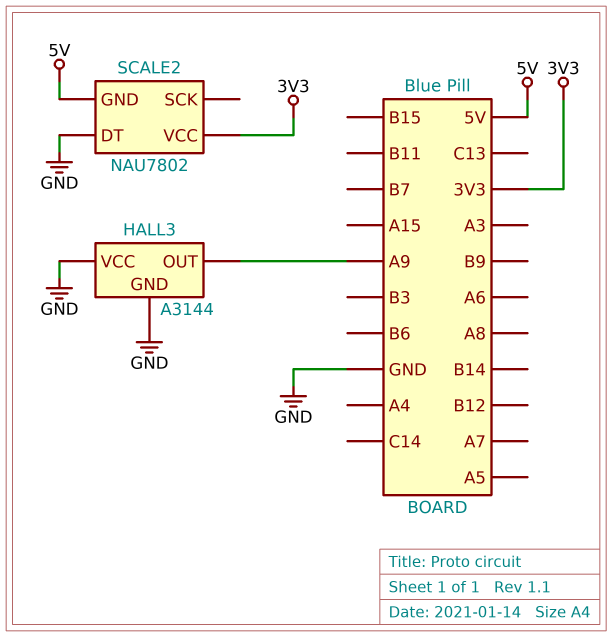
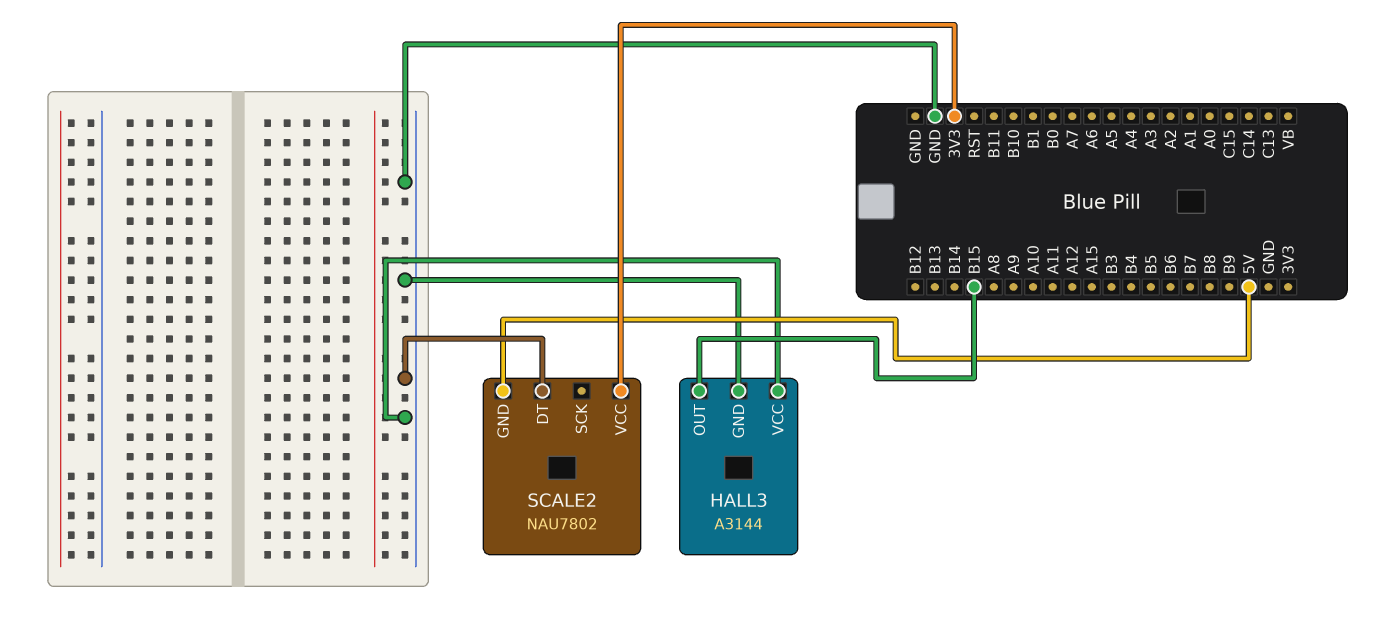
HALL3 pin OUT: A9 -> B15

